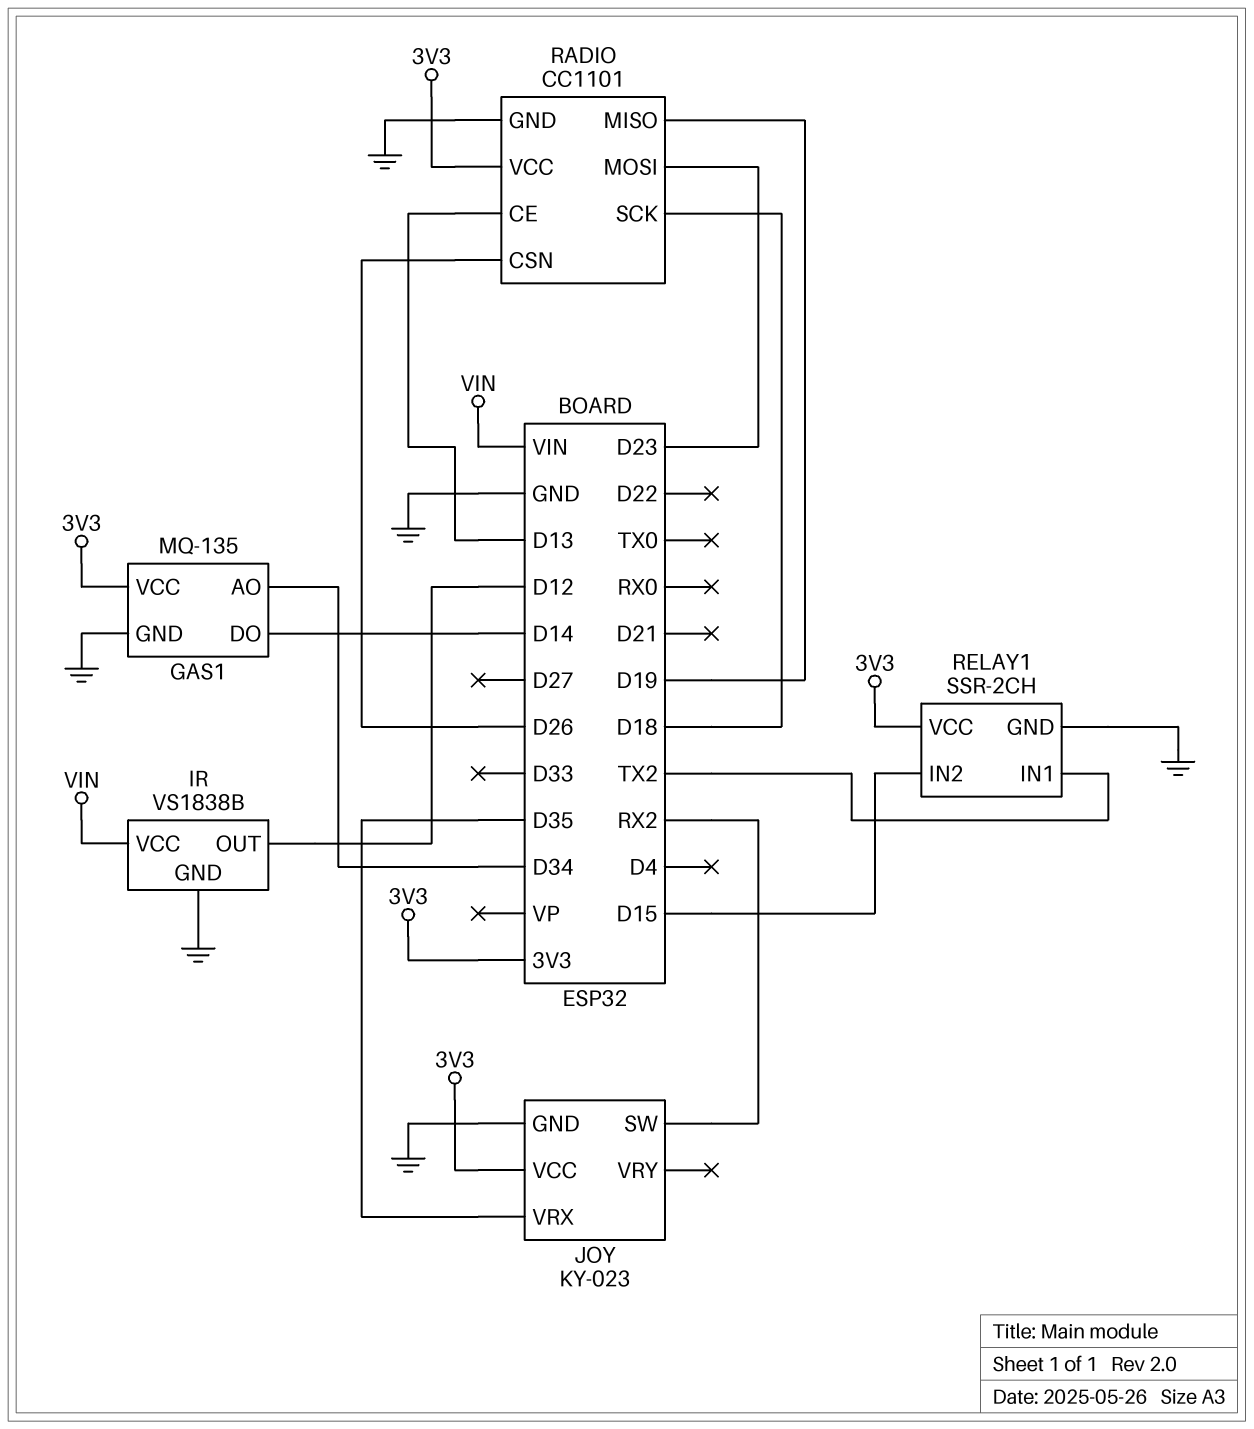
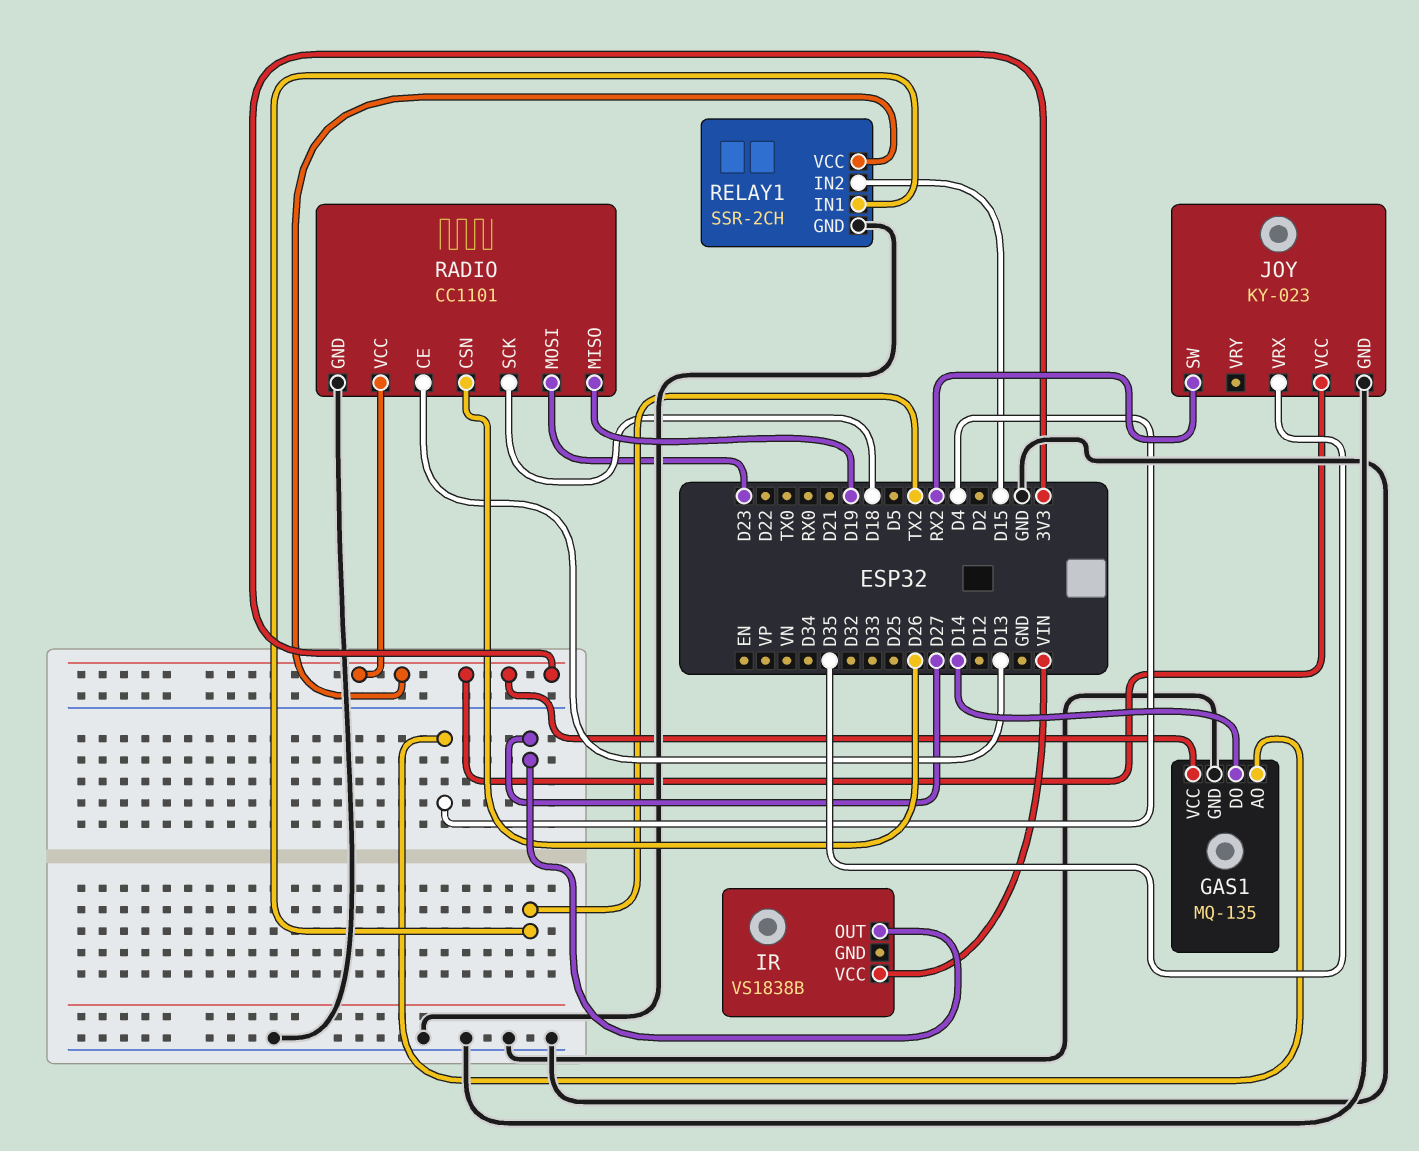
GAS1 pin AO: D34 -> D4
IR pin GND: GND -> none
IR pin OUT: D12 -> D27

